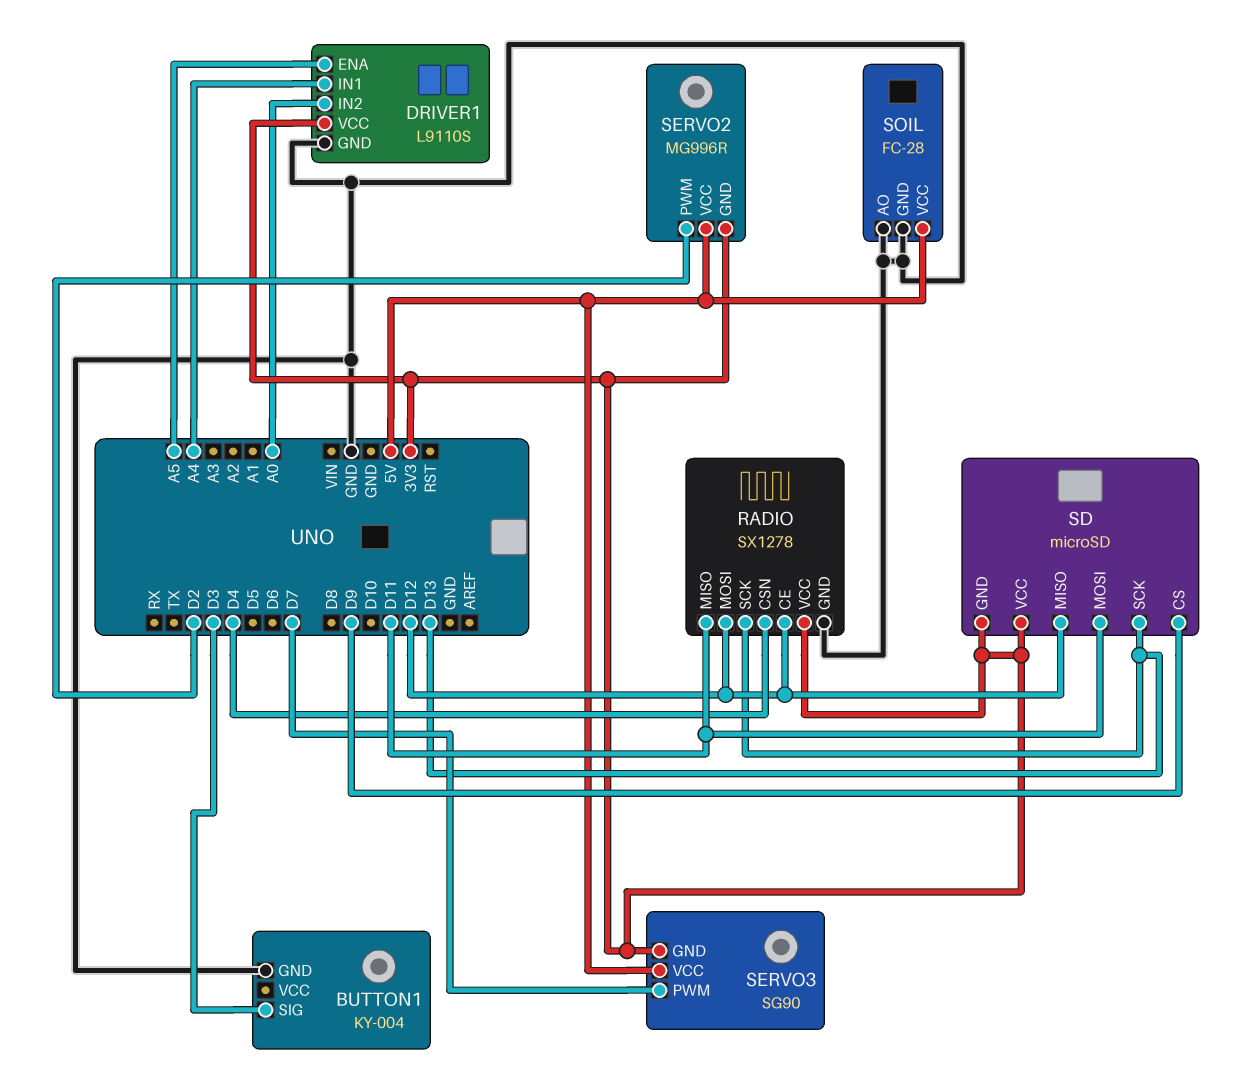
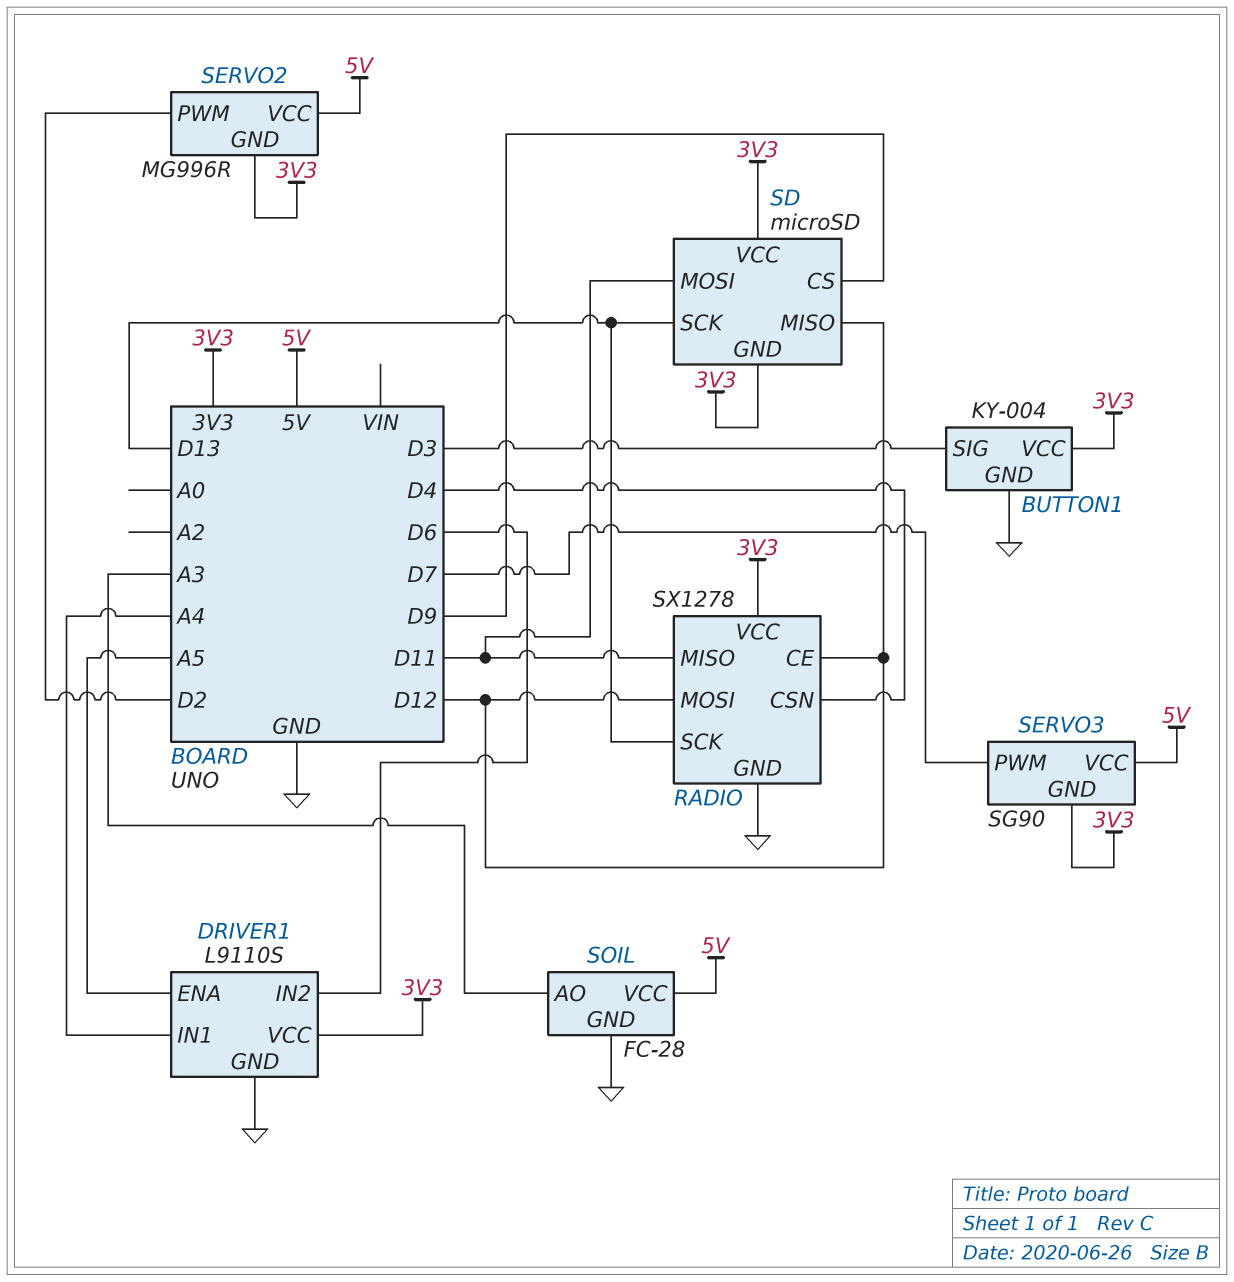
BUTTON1 pin VCC: none -> 3V3
DRIVER1 pin IN2: A0 -> D6
SOIL pin AO: GND -> A3

